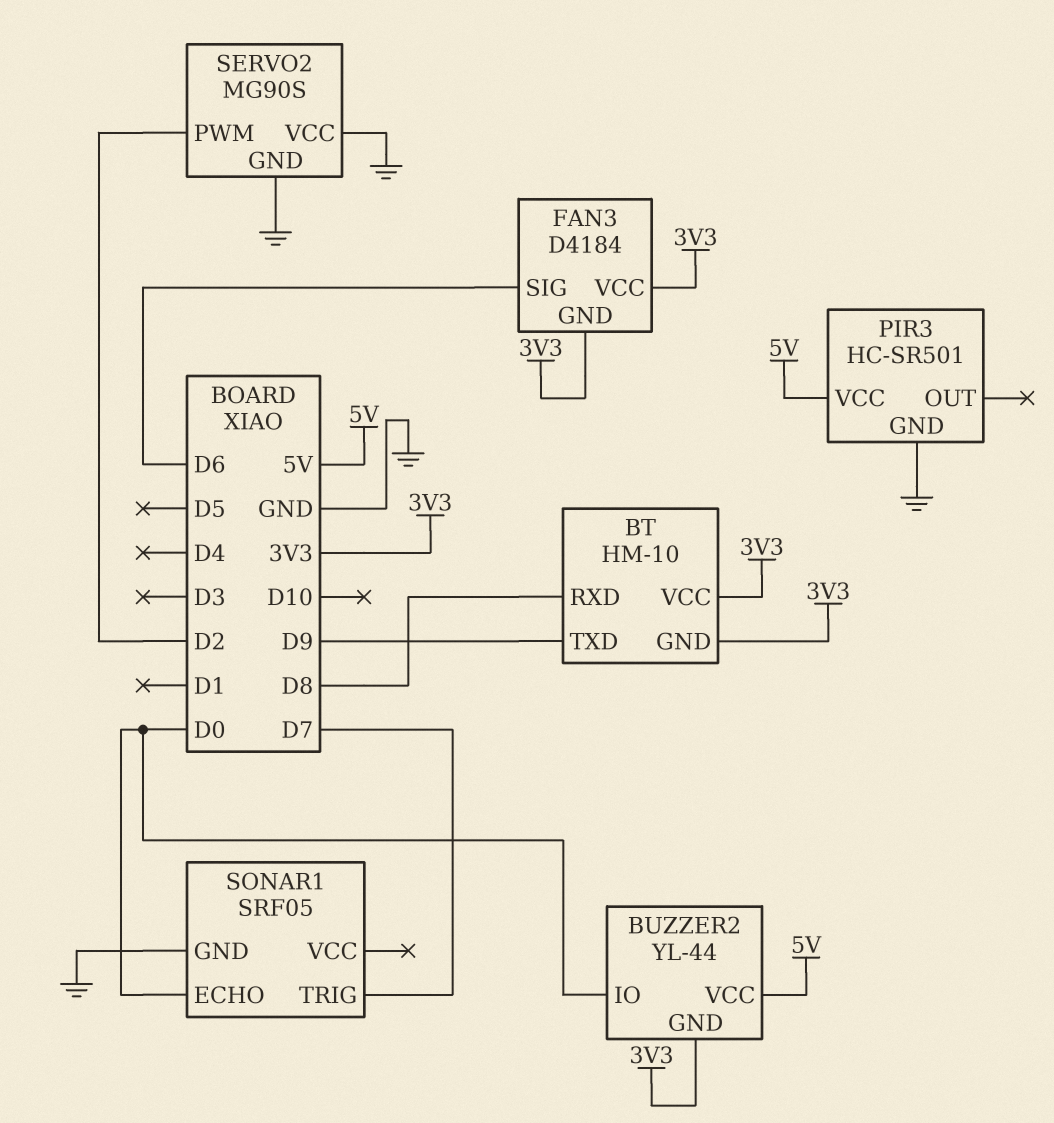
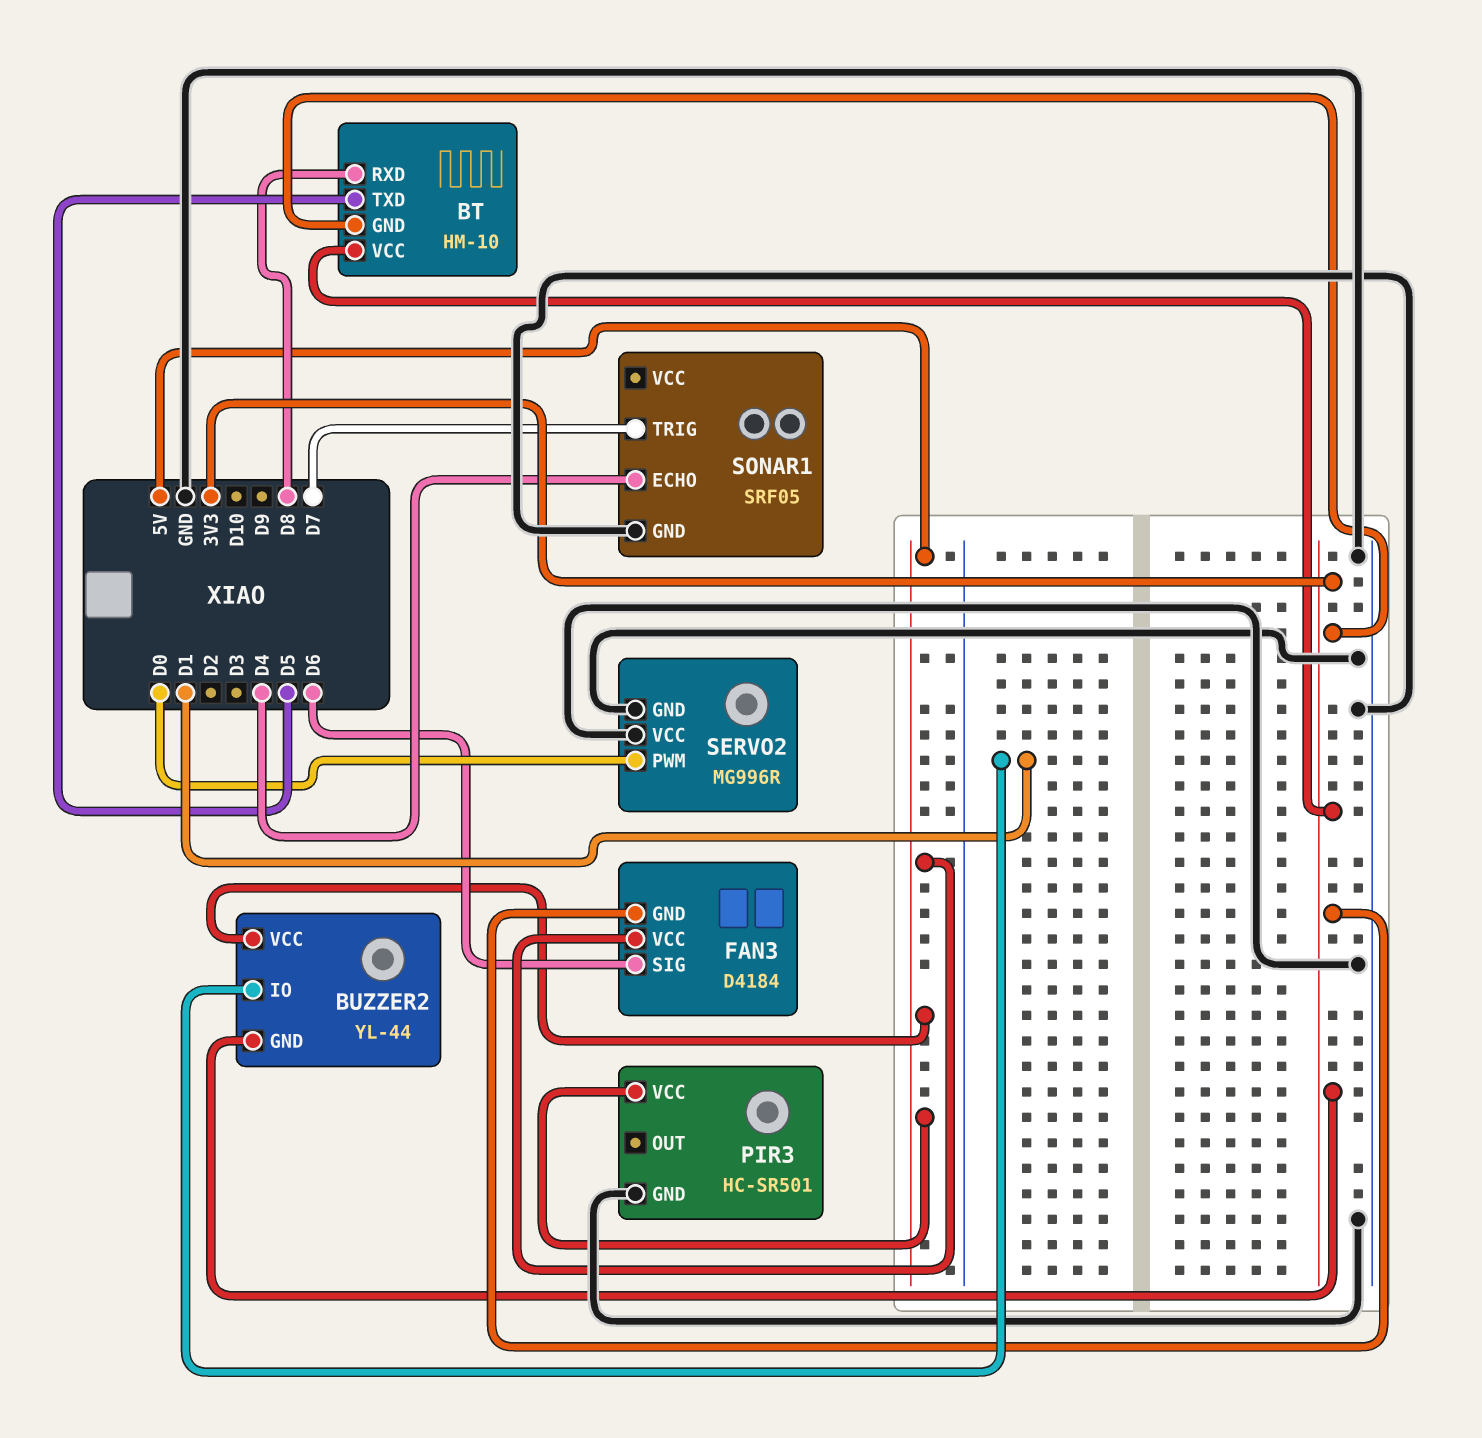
BT pin TXD: D9 -> D5
BUZZER2 pin IO: D0 -> D1
FAN3 pin VCC: 3V3 -> 5V
SERVO2: MG90S -> MG996R
SERVO2 pin PWM: D2 -> D0
SONAR1 pin ECHO: D0 -> D4

